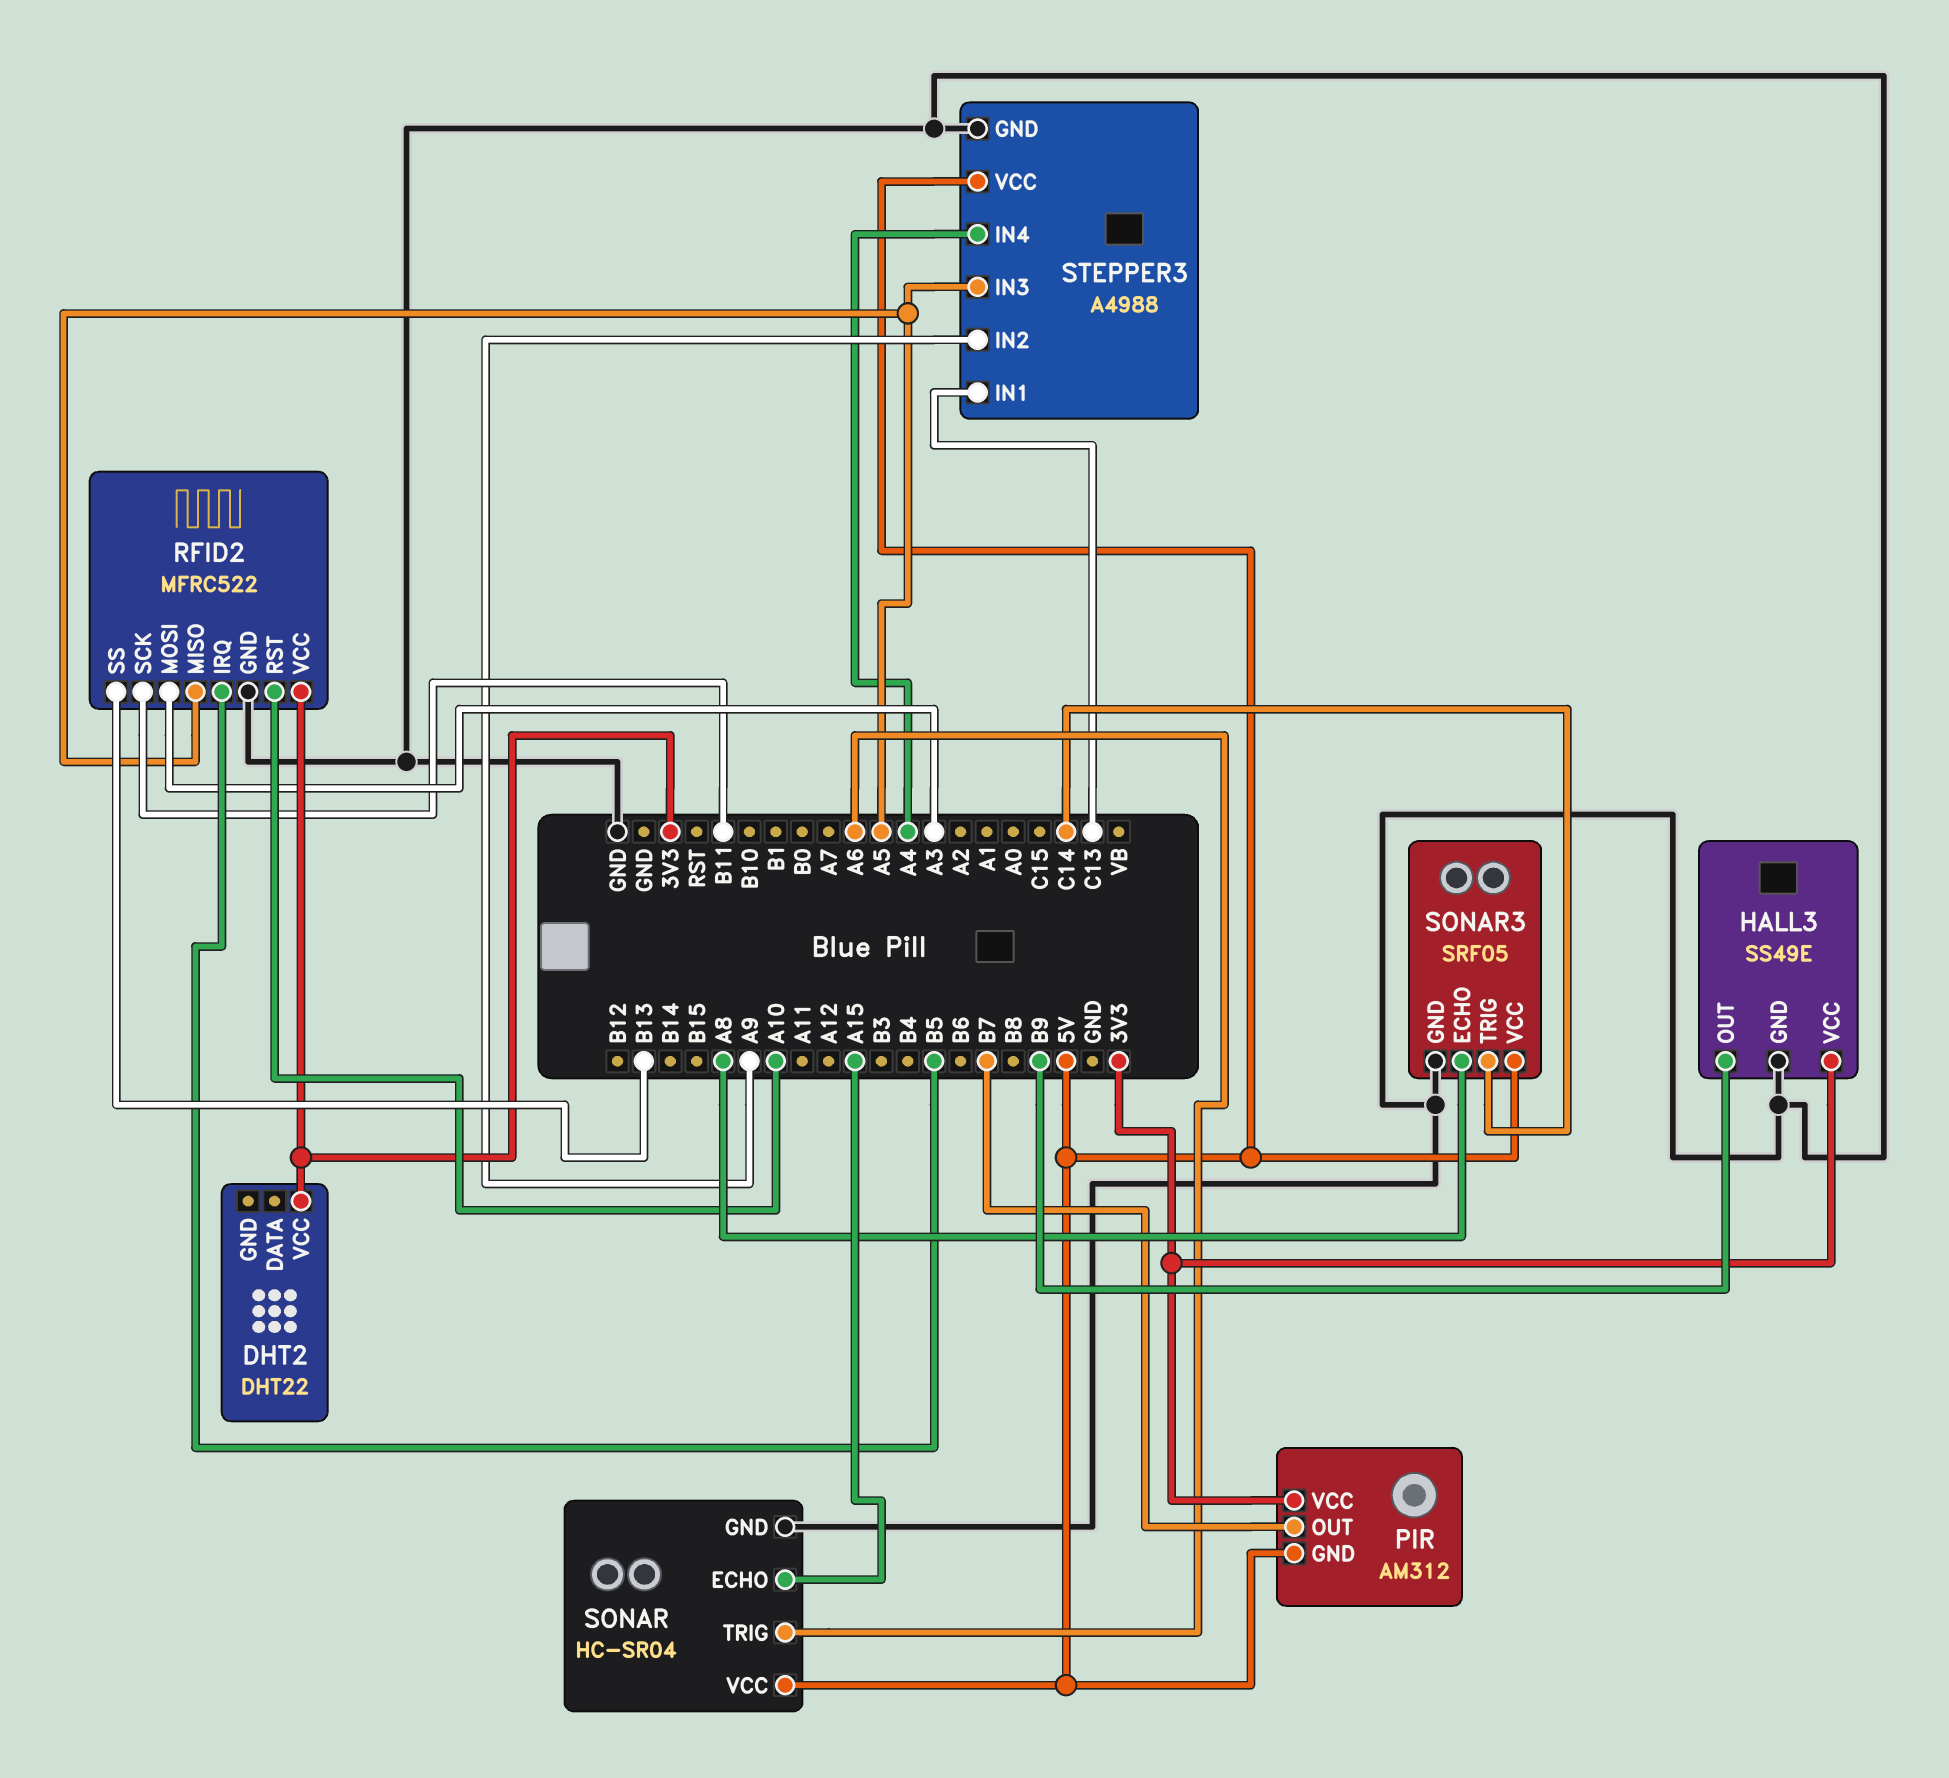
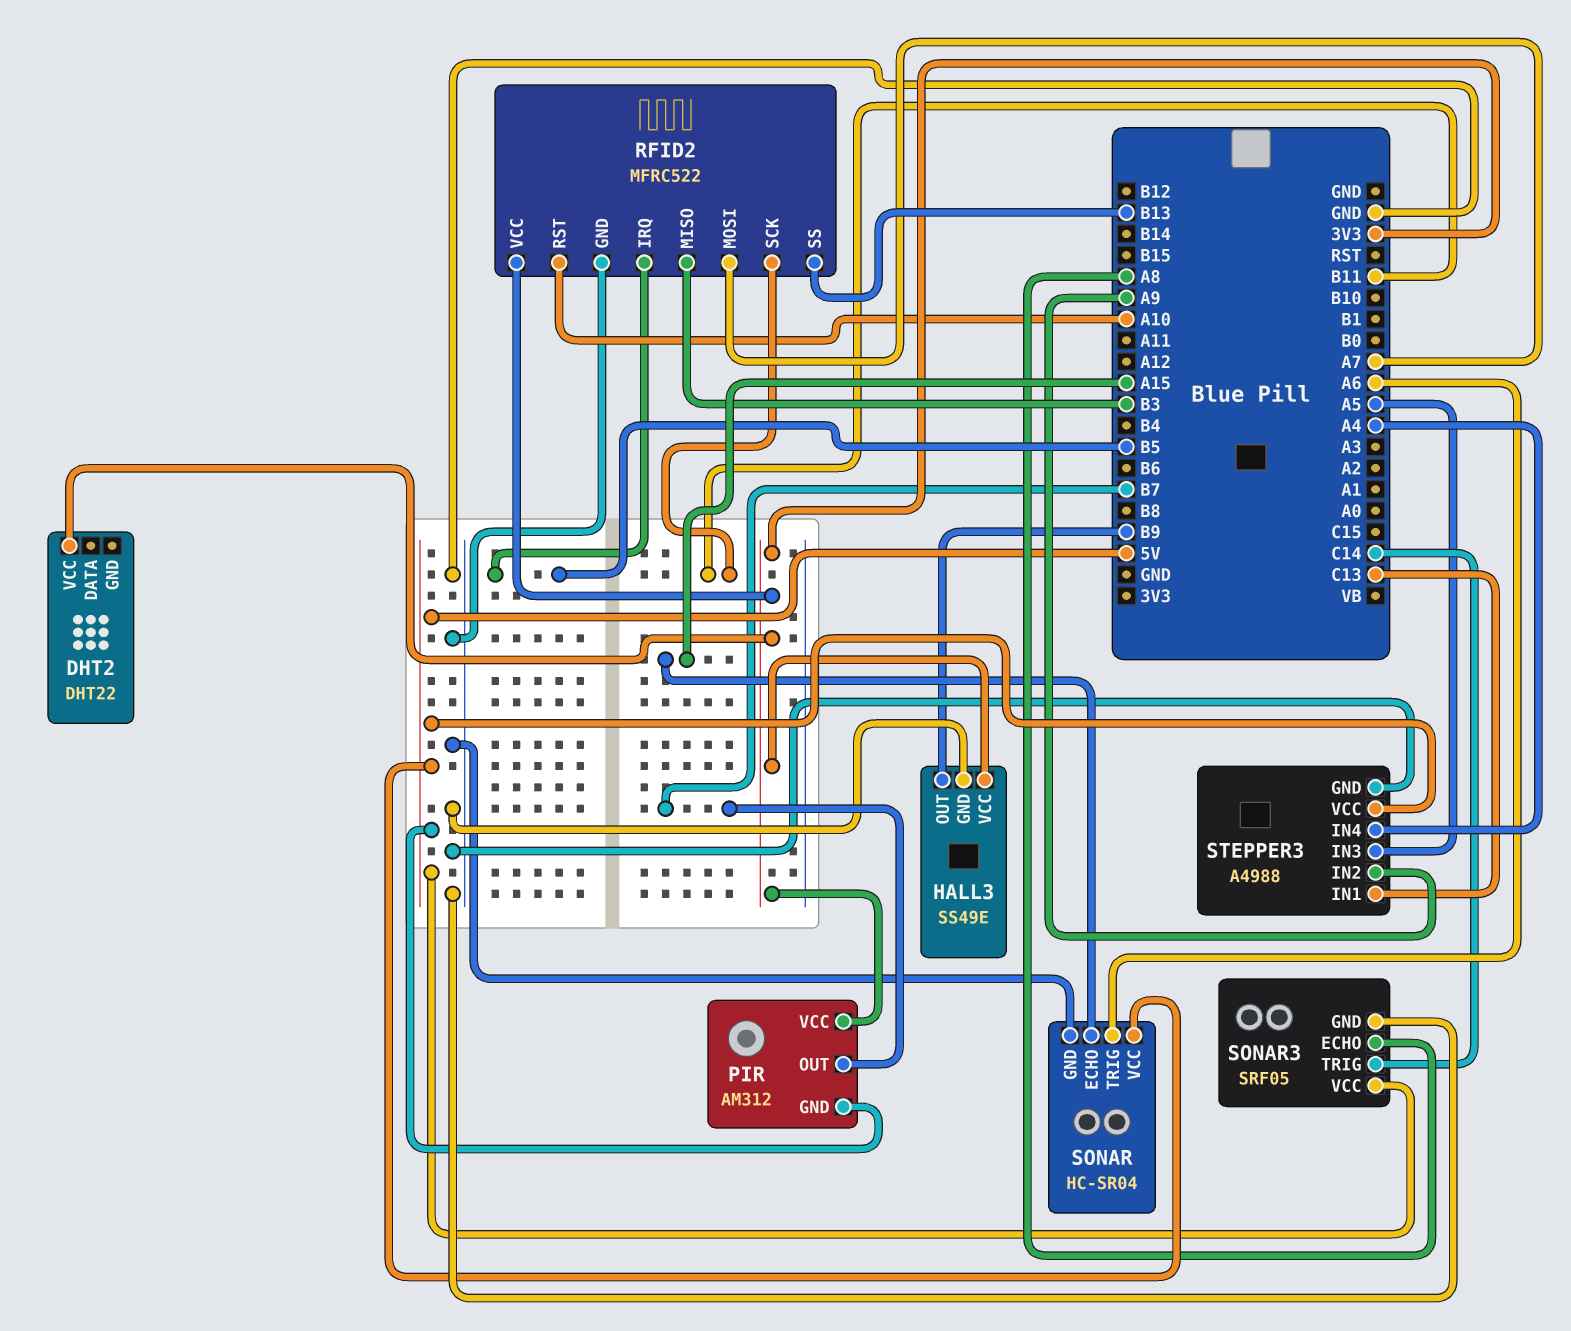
RFID2 pin MISO: A5 -> B3
RFID2 pin MOSI: A3 -> A7

